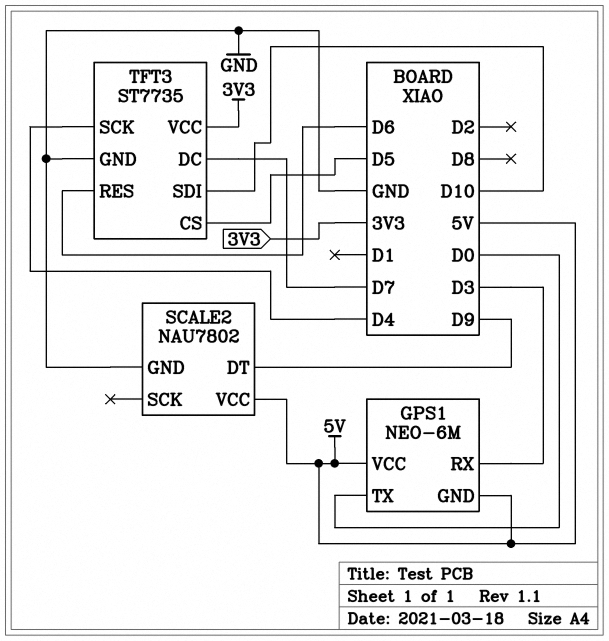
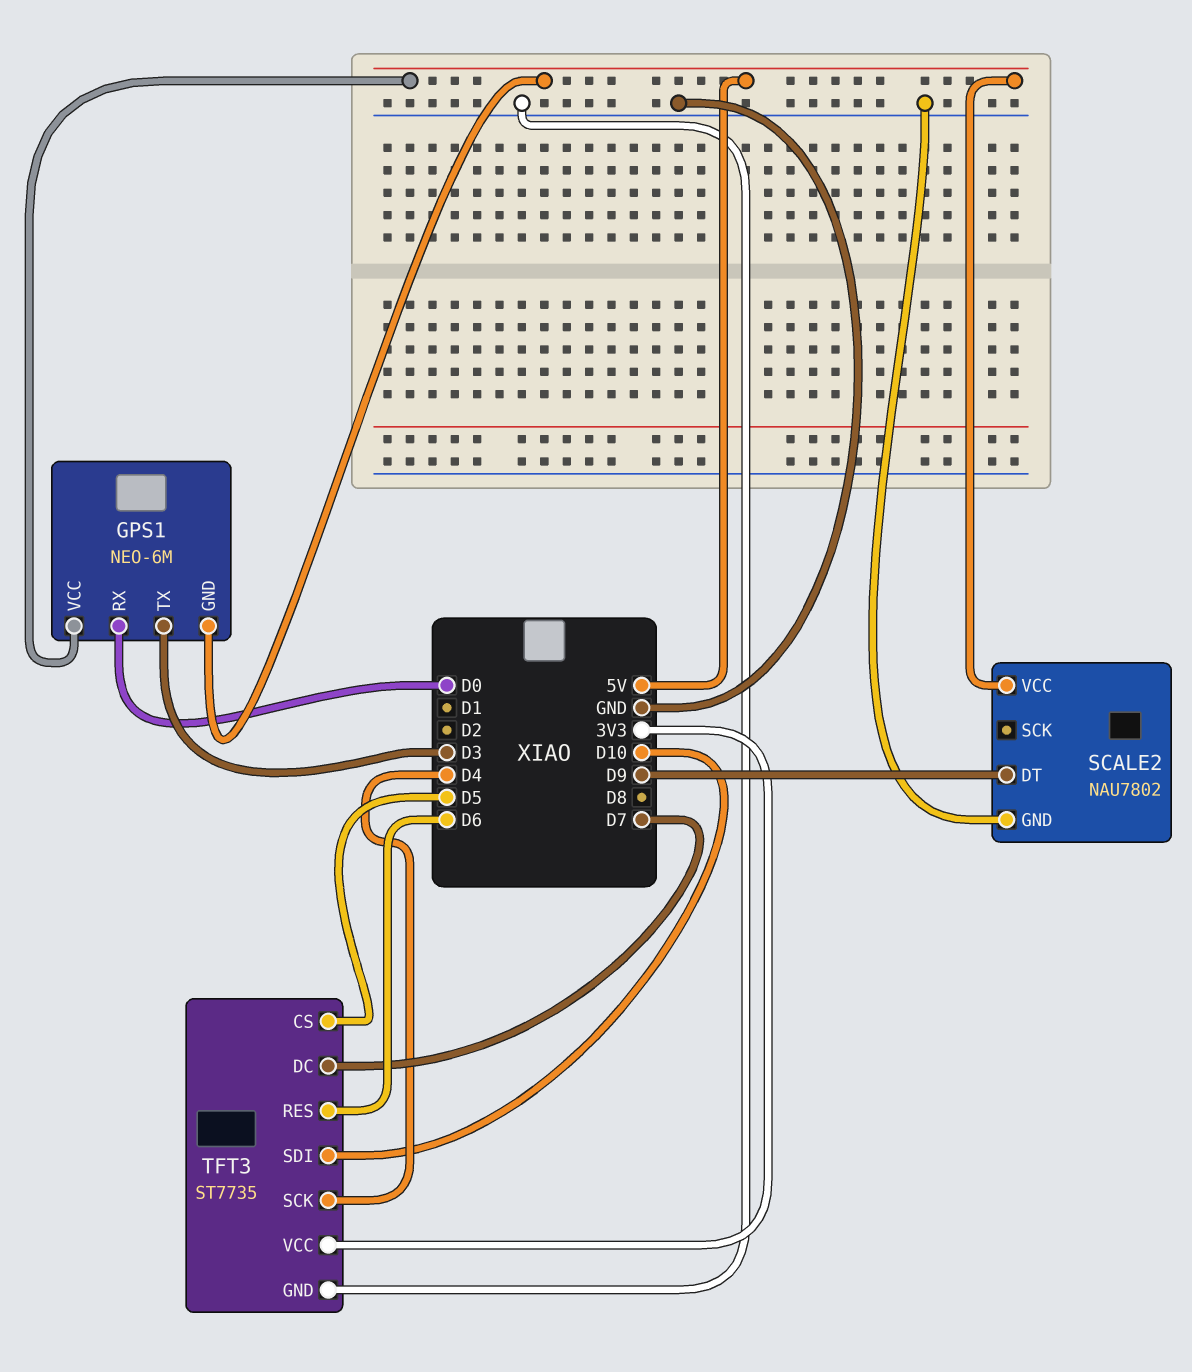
GPS1 pin RX: D3 -> D0
GPS1 pin TX: D0 -> D3

